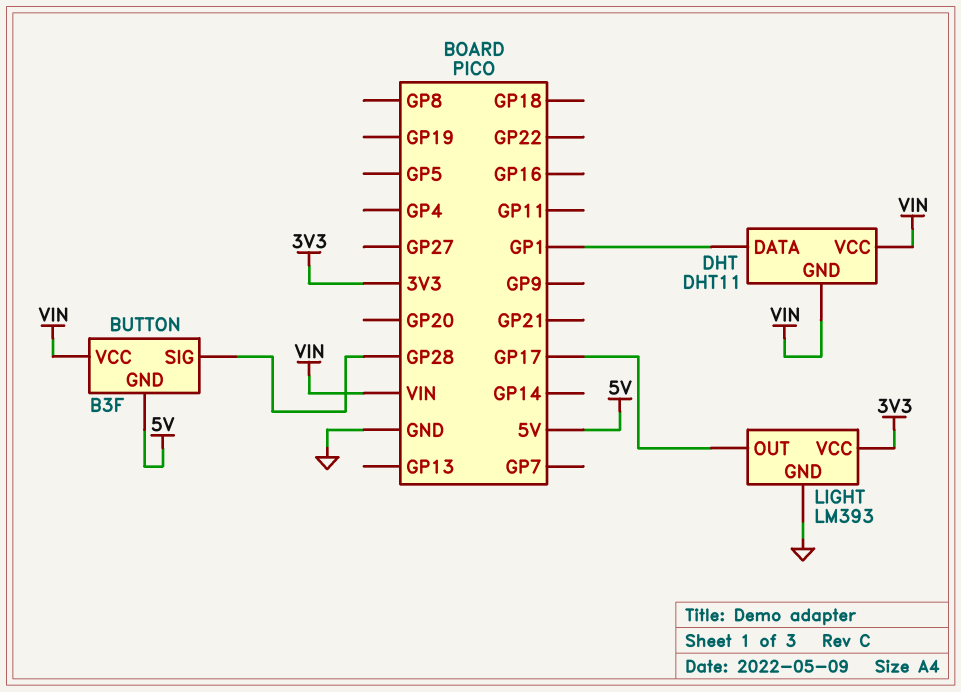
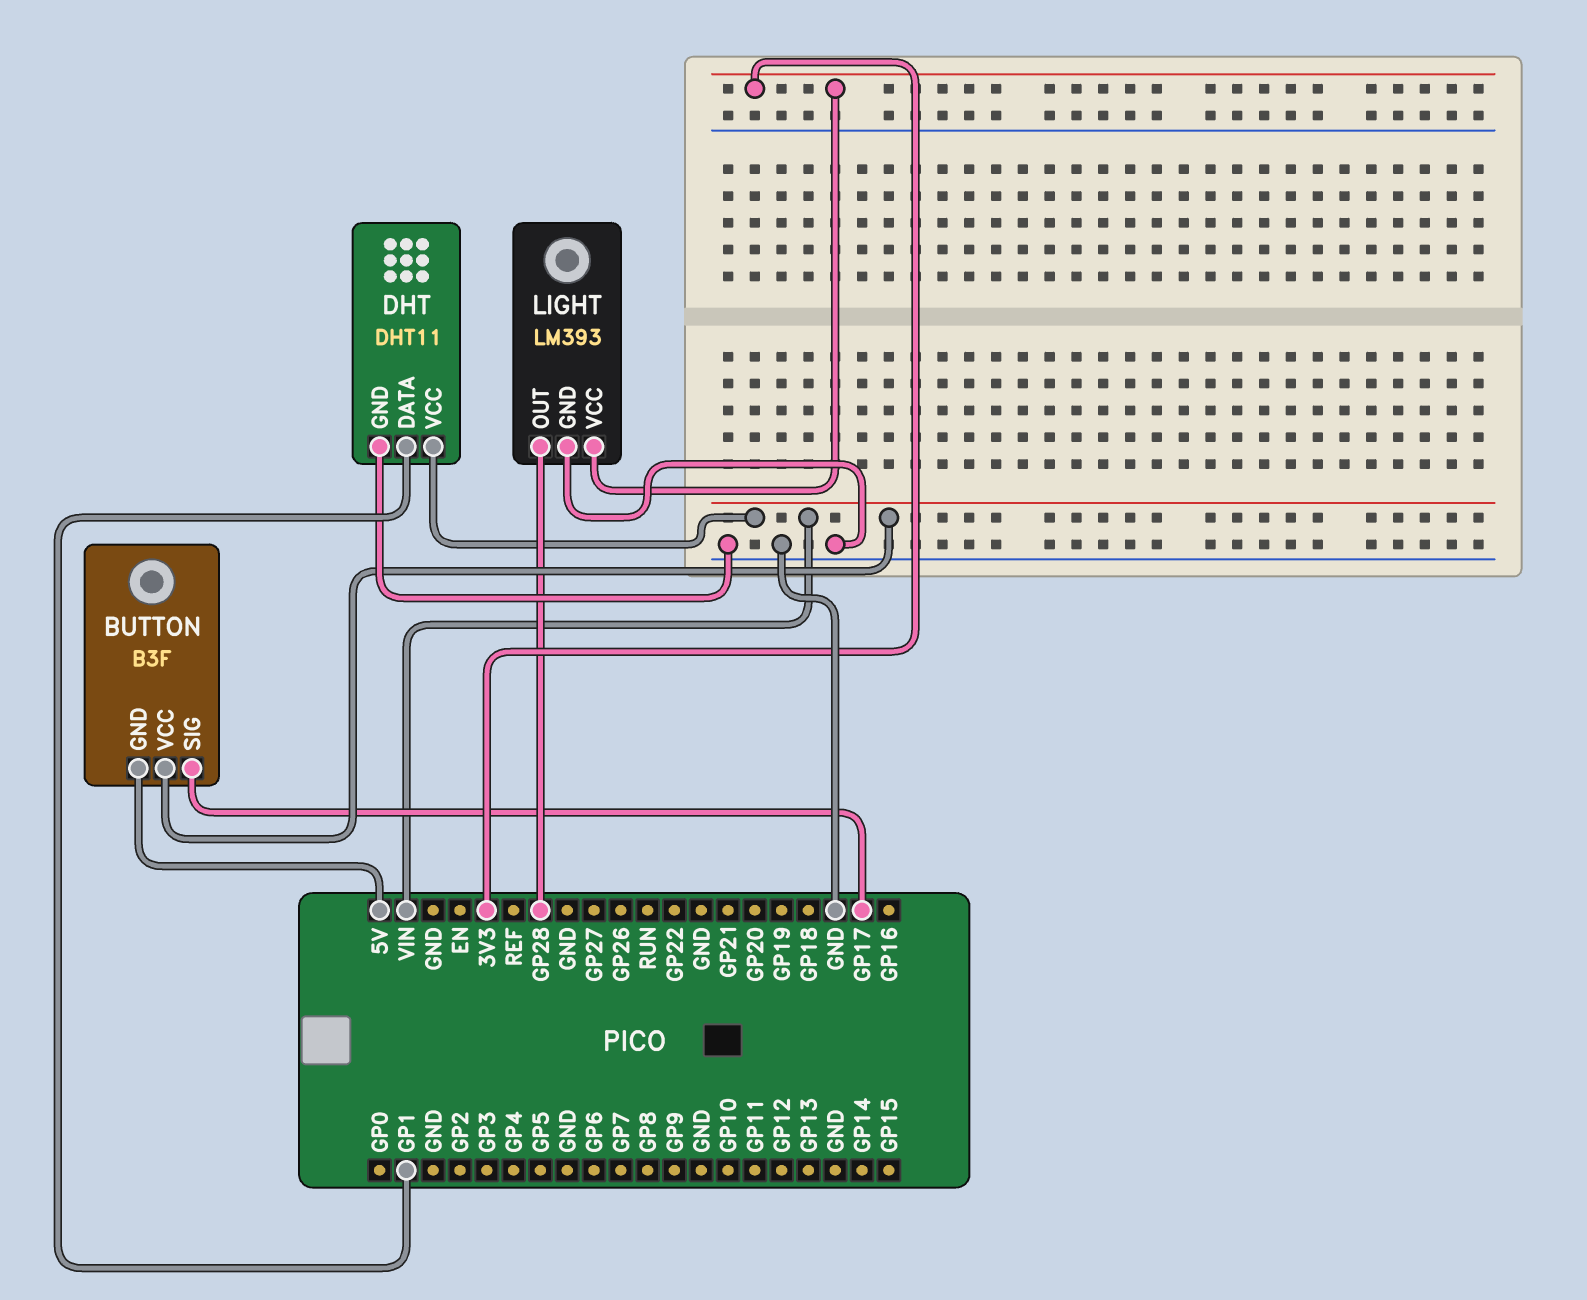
BUTTON pin SIG: GP28 -> GP17
DHT pin GND: VIN -> GND
LIGHT pin OUT: GP17 -> GP28

